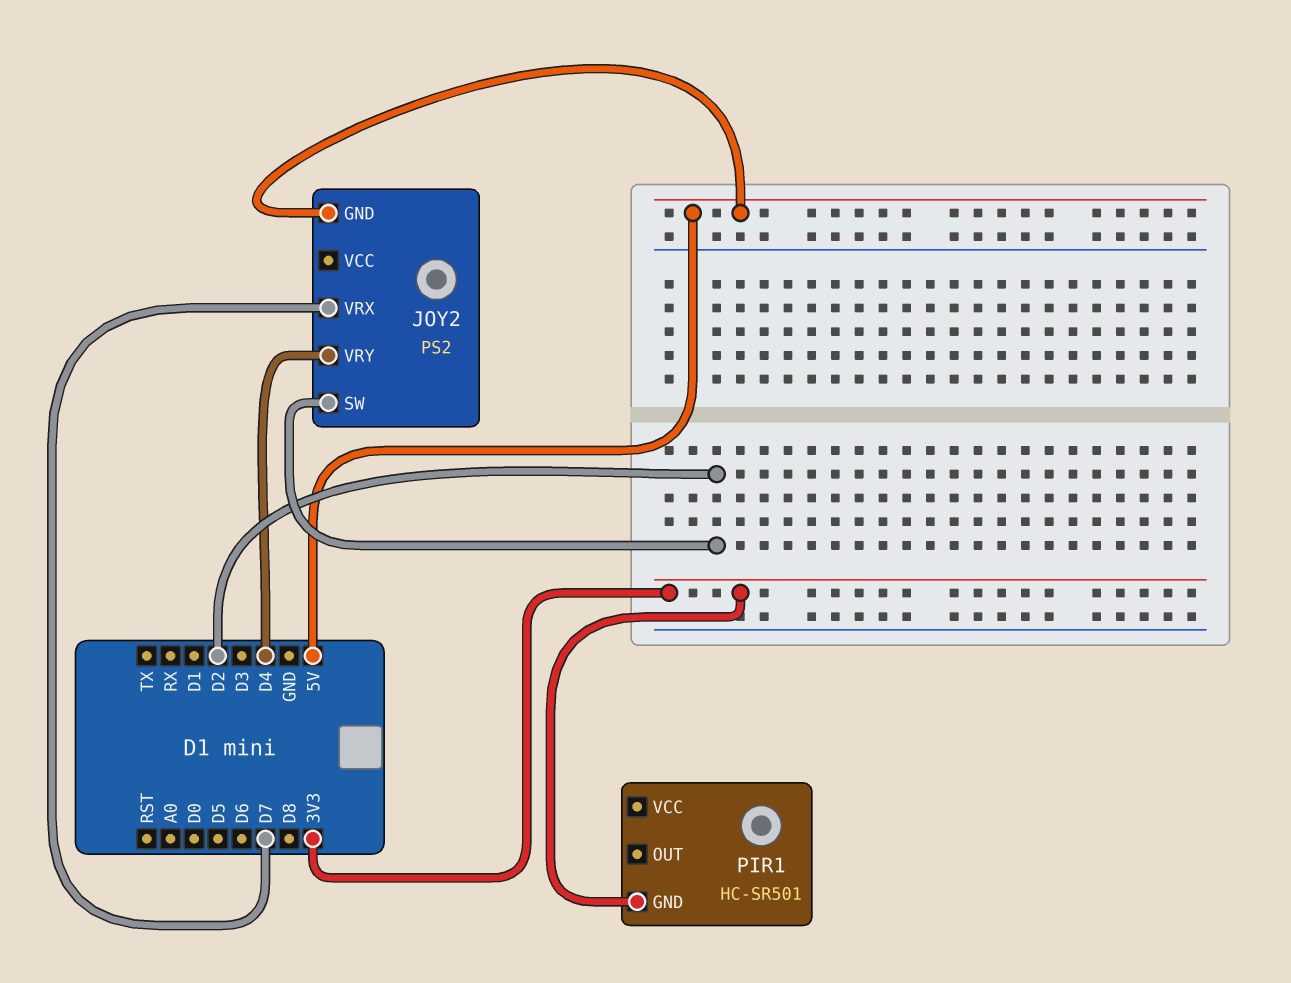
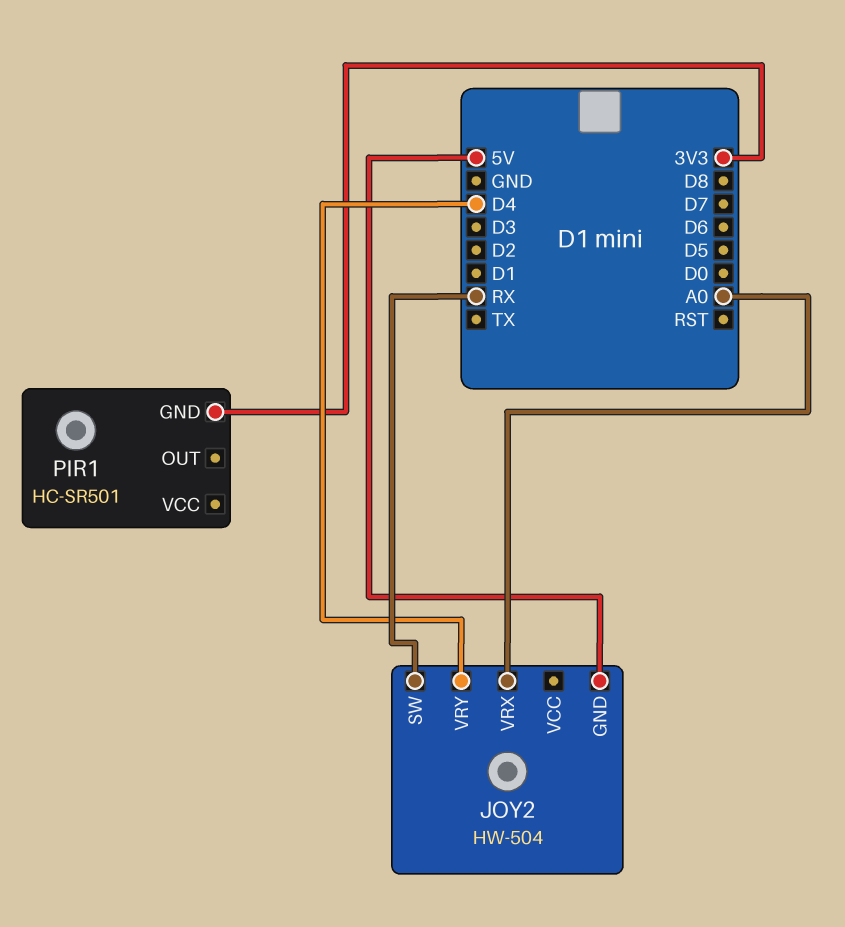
JOY2: PS2 -> HW-504
JOY2 pin SW: D2 -> RX
JOY2 pin VRX: D7 -> A0

